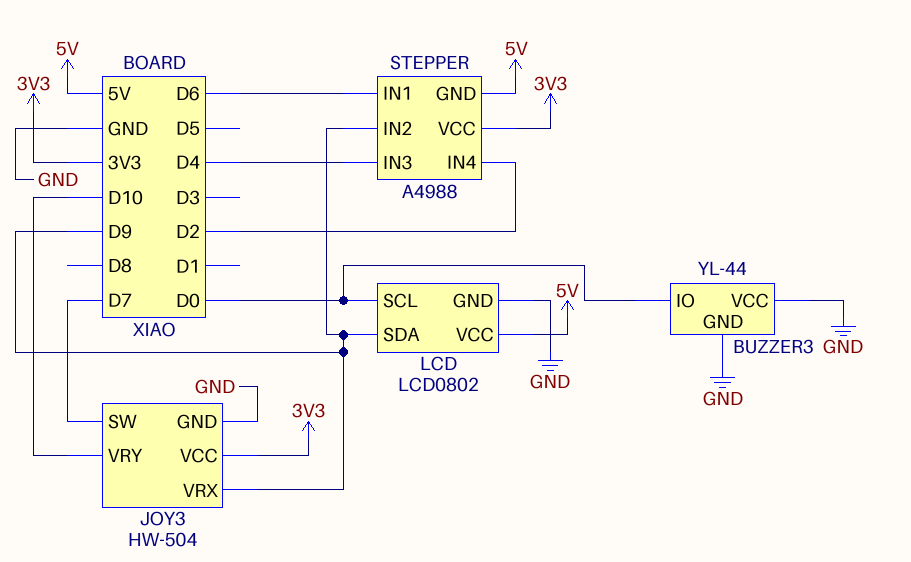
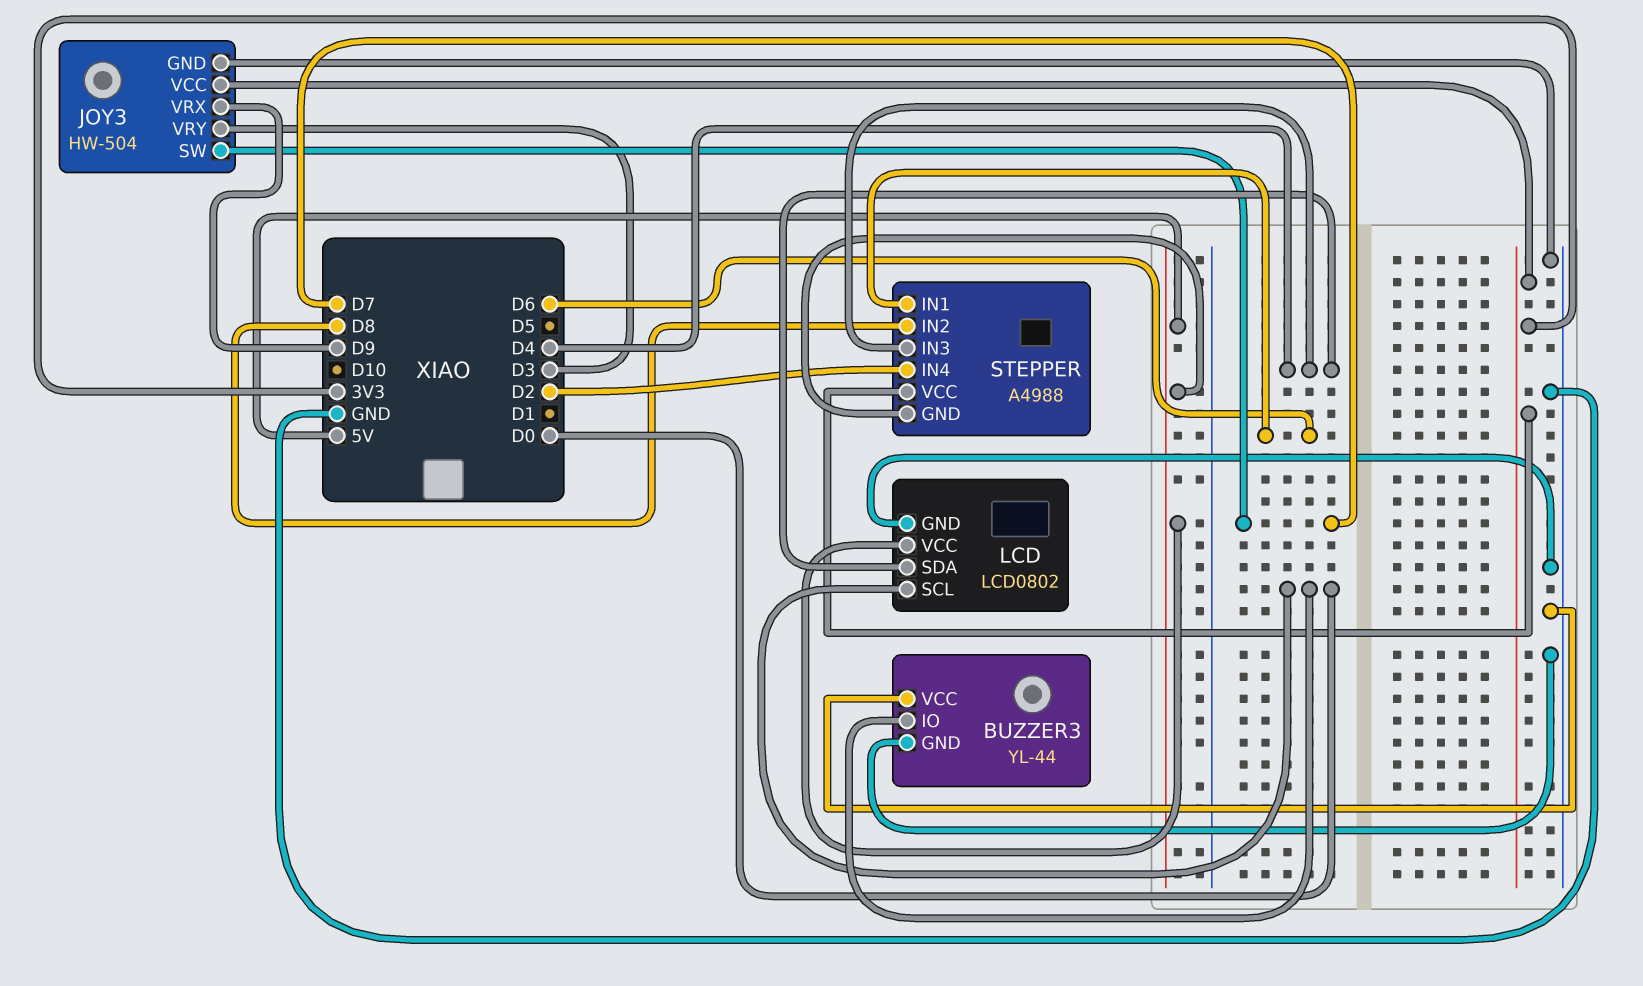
JOY3 pin VRY: D10 -> D3
LCD pin SDA: D9 -> D4
STEPPER pin IN2: D9 -> D8

